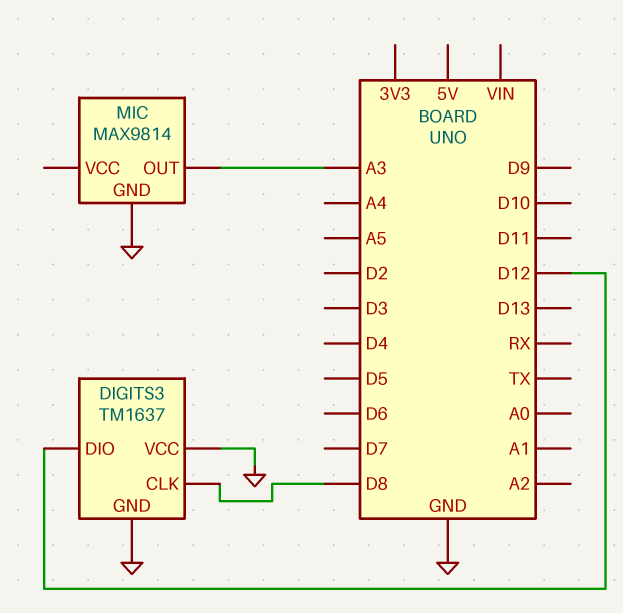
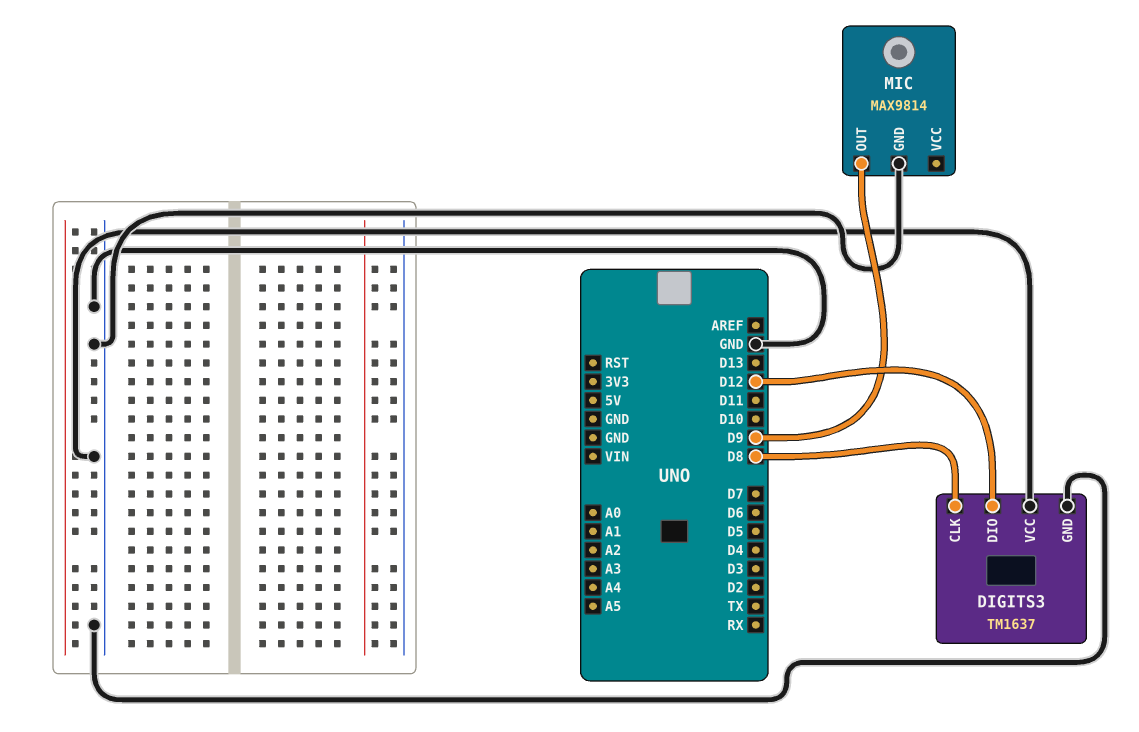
MIC pin OUT: A3 -> D9

